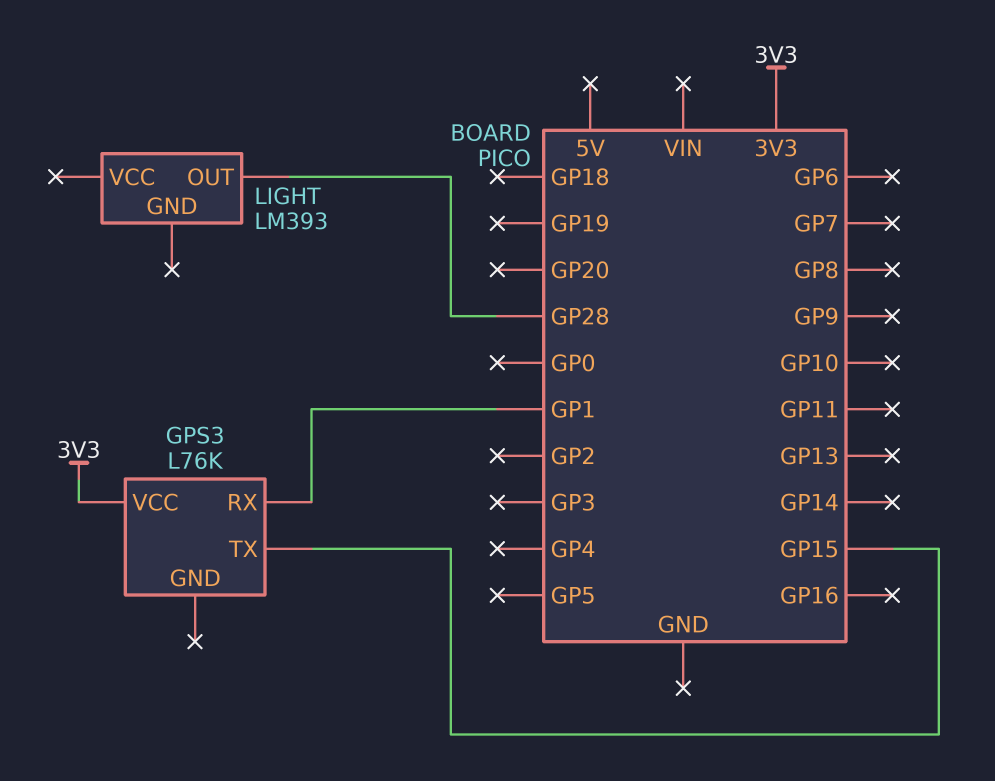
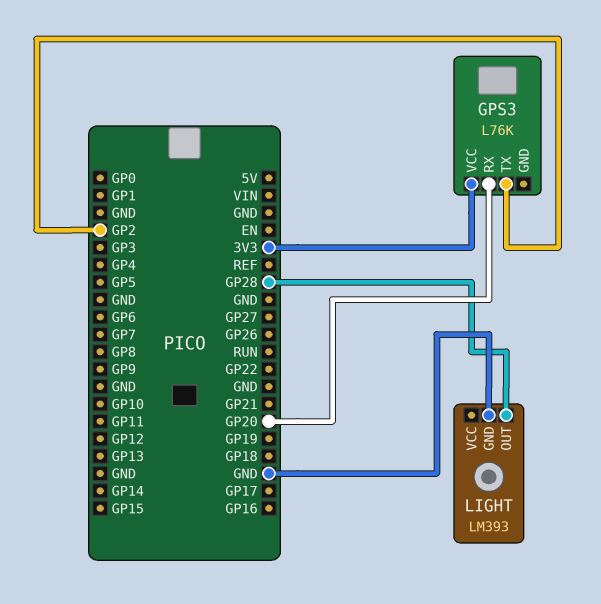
GPS3 pin RX: GP1 -> GP20
GPS3 pin TX: GP15 -> GP2
LIGHT pin GND: none -> GND

